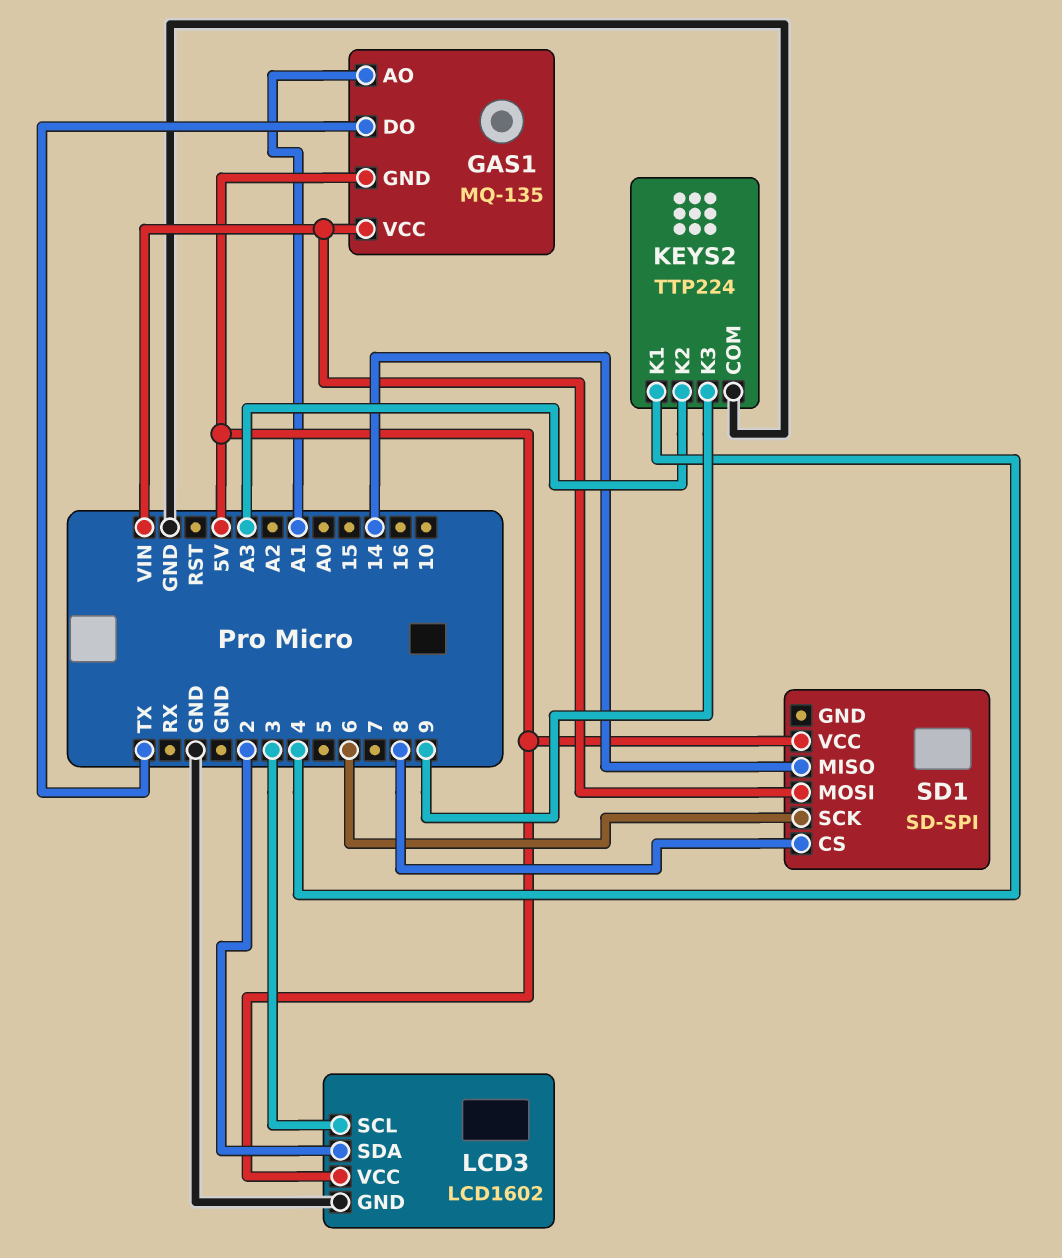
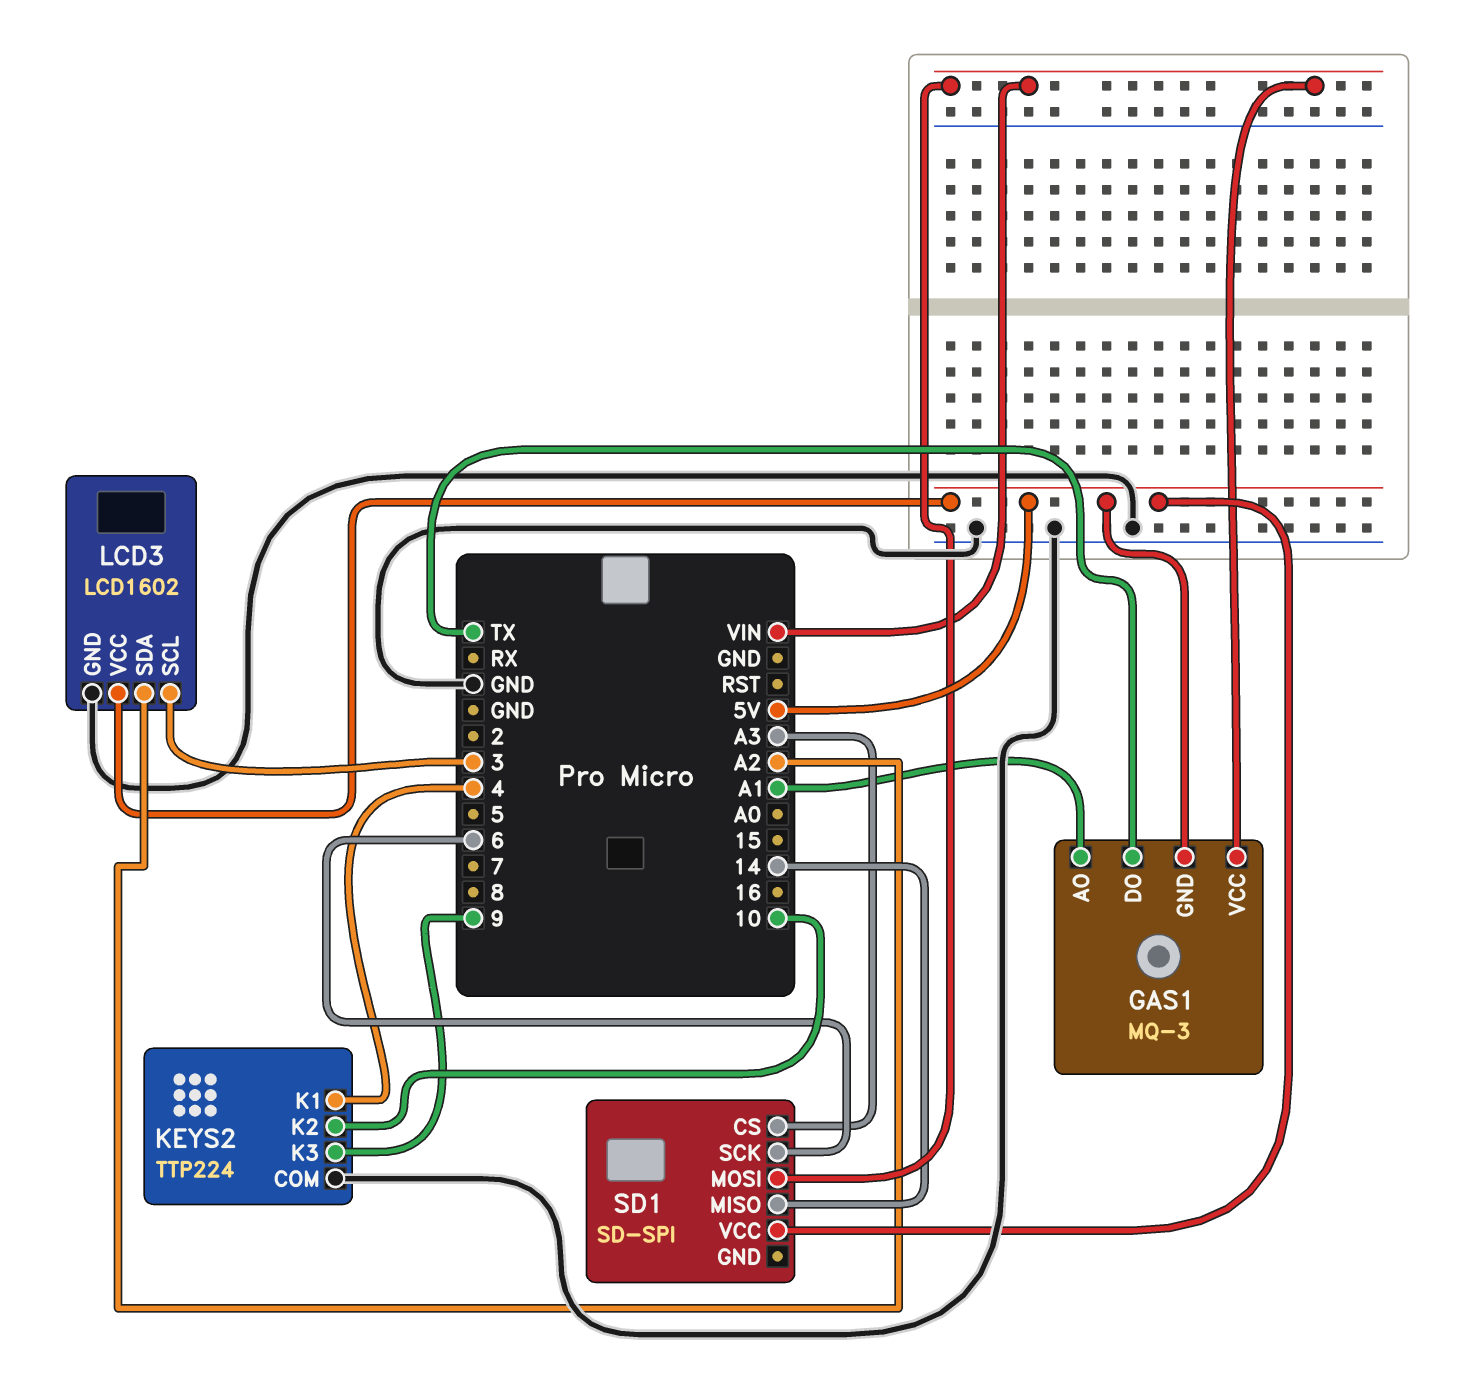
GAS1: MQ-135 -> MQ-3
KEYS2 pin K2: A3 -> 10
LCD3 pin SDA: 2 -> A2
SD1 pin CS: 8 -> A3

